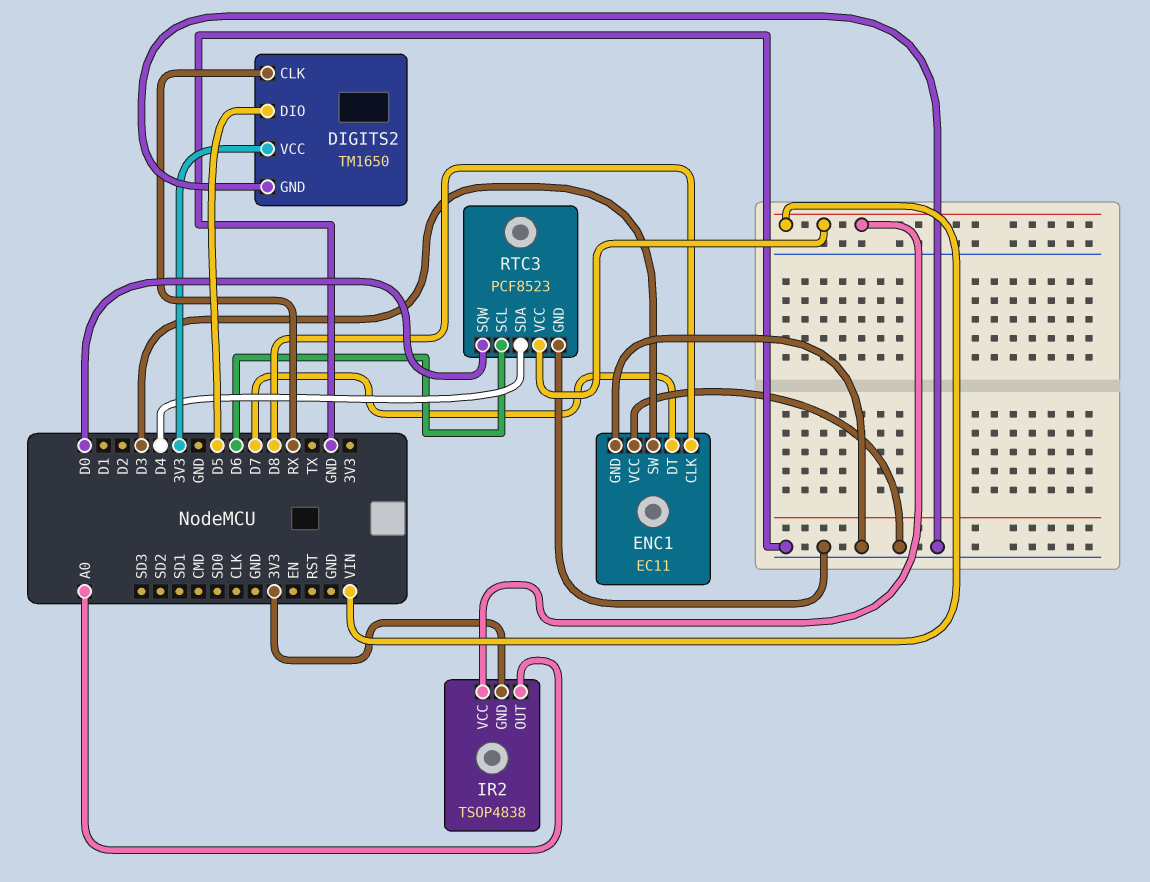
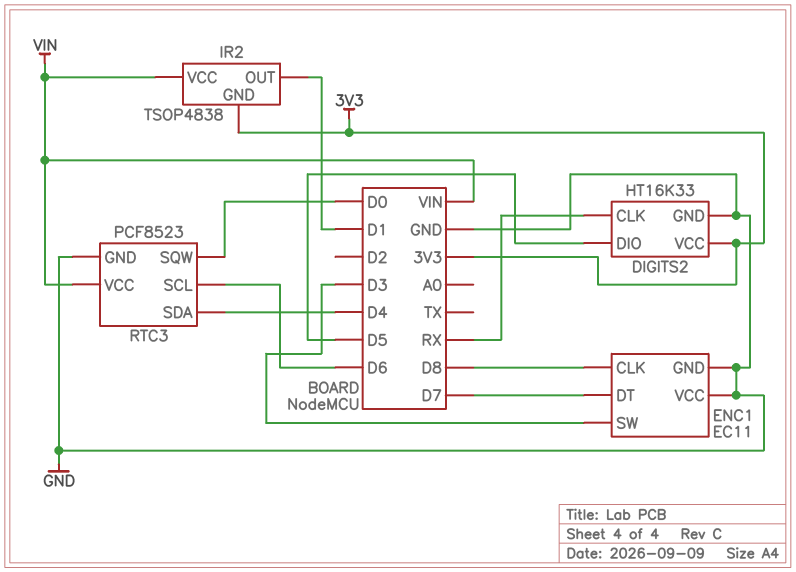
DIGITS2: TM1650 -> HT16K33
IR2 pin OUT: A0 -> D1

